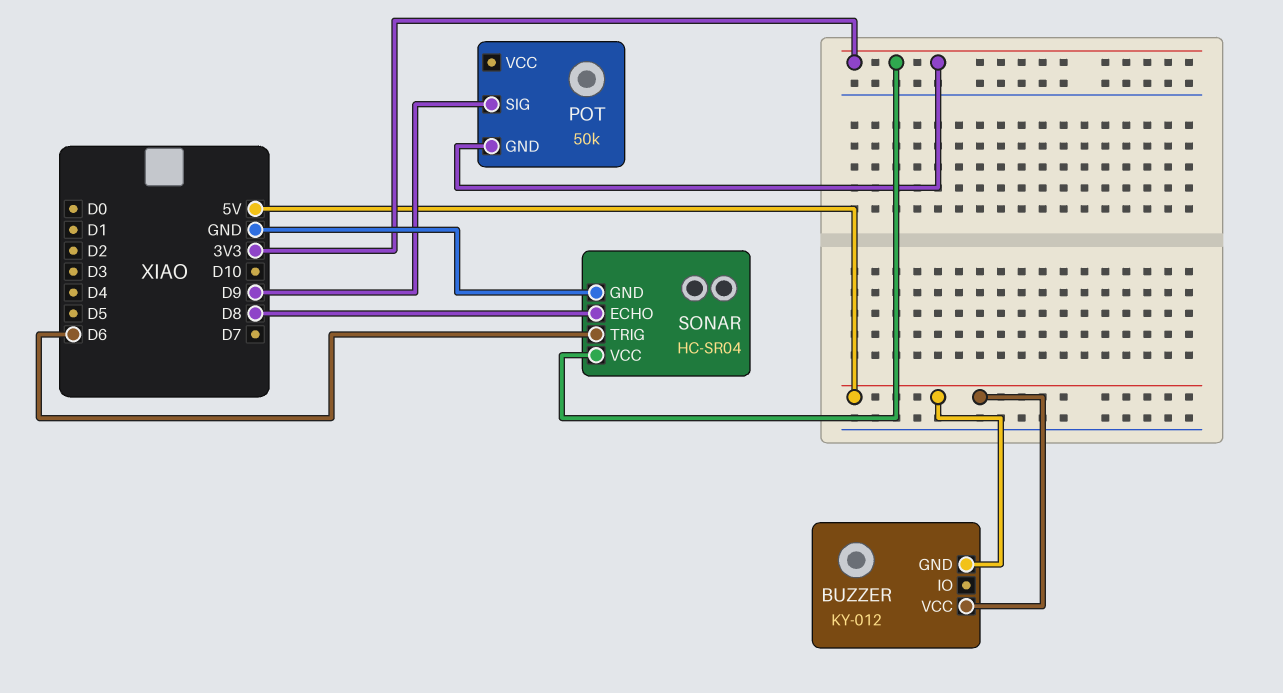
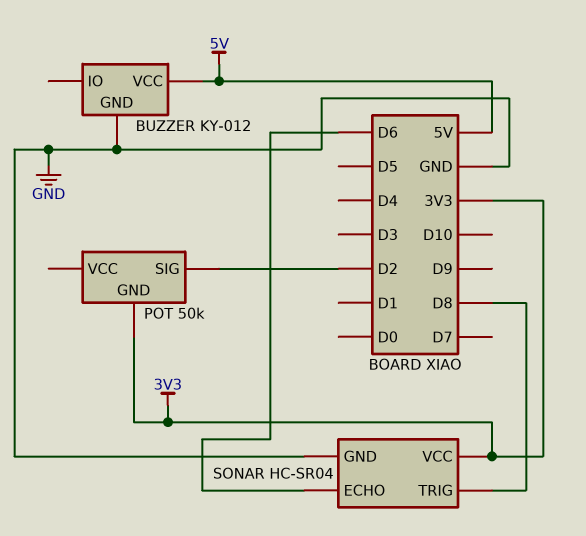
BUZZER pin GND: 5V -> GND
POT pin SIG: D9 -> D2
SONAR pin ECHO: D8 -> D6
SONAR pin TRIG: D6 -> D8

